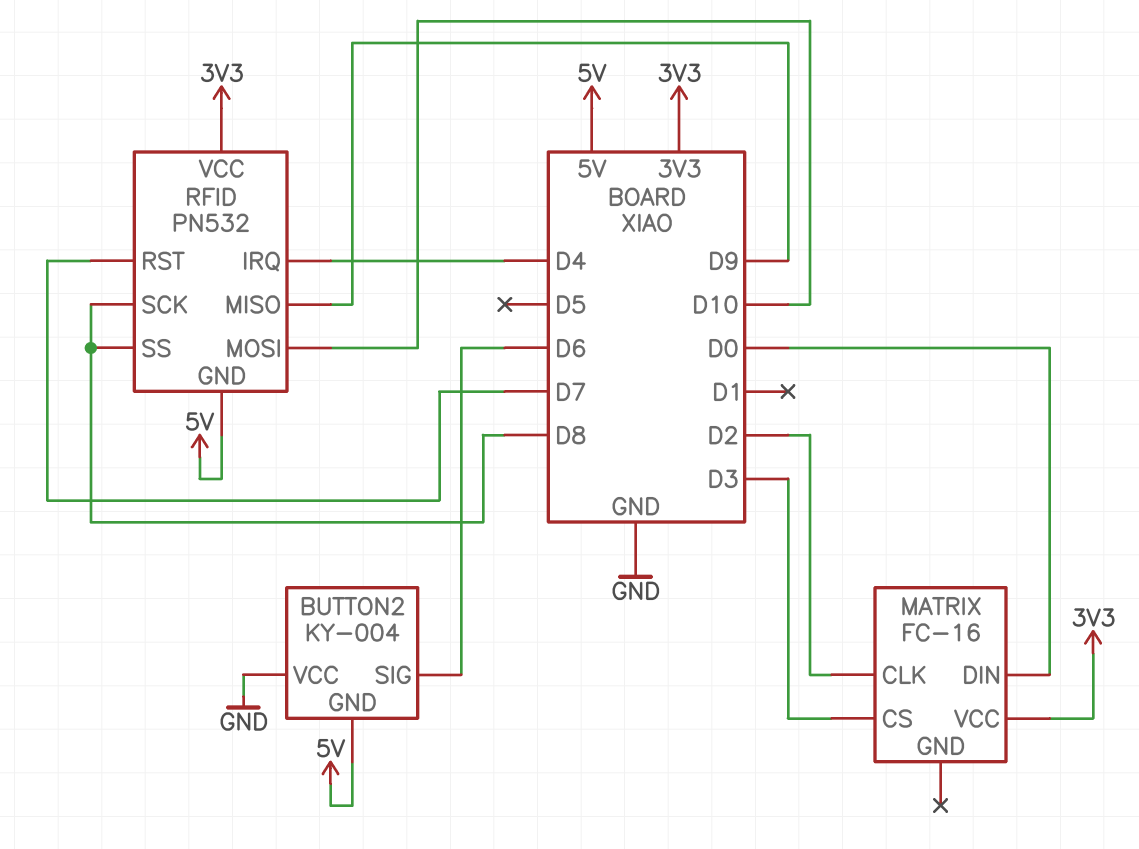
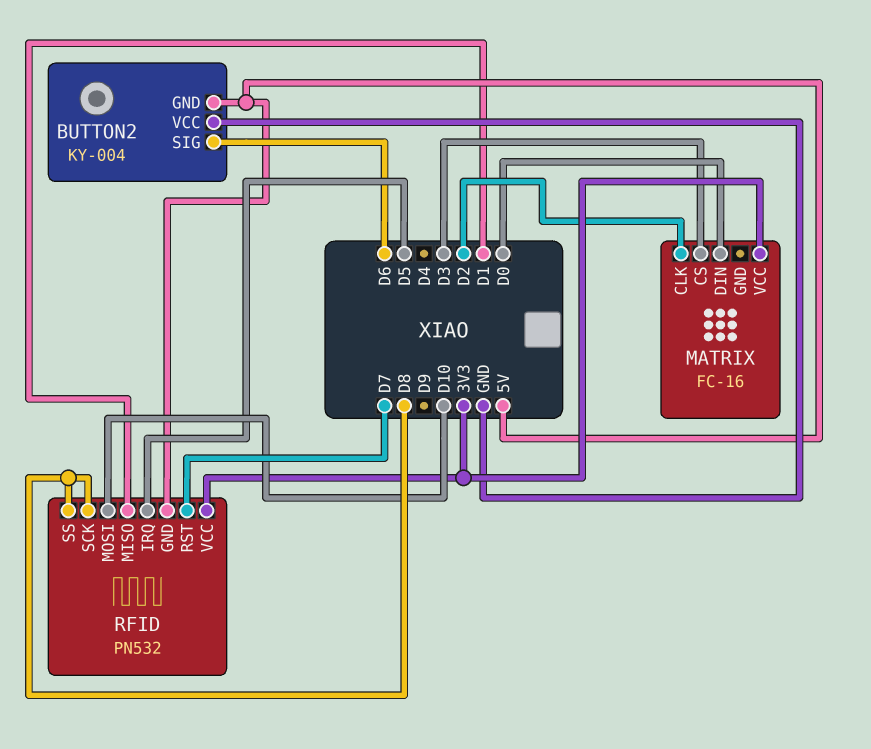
RFID pin IRQ: D4 -> D5
RFID pin MISO: D9 -> D1

